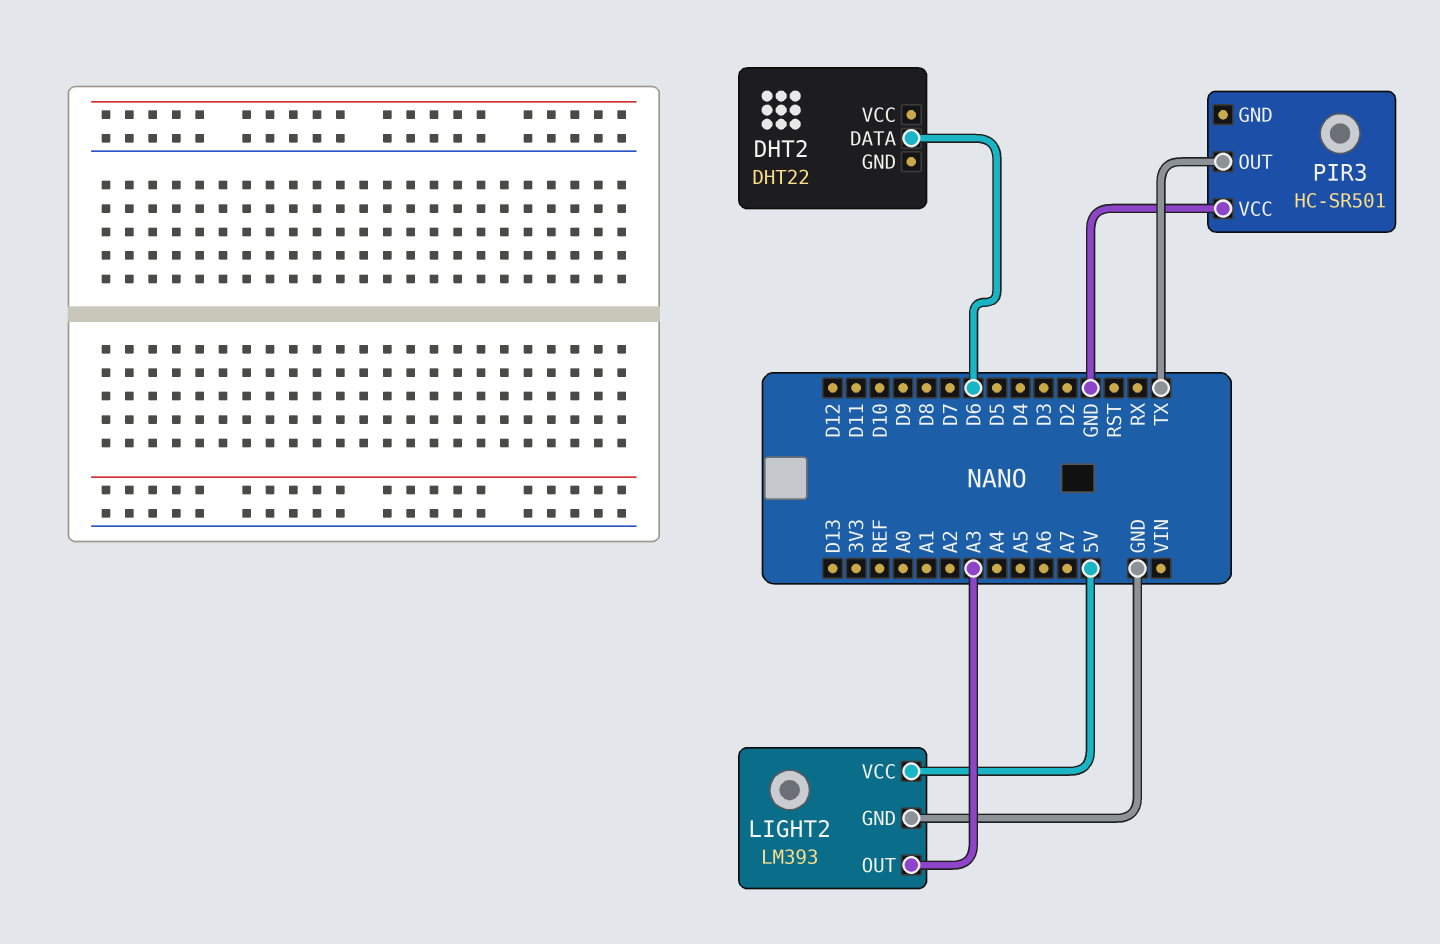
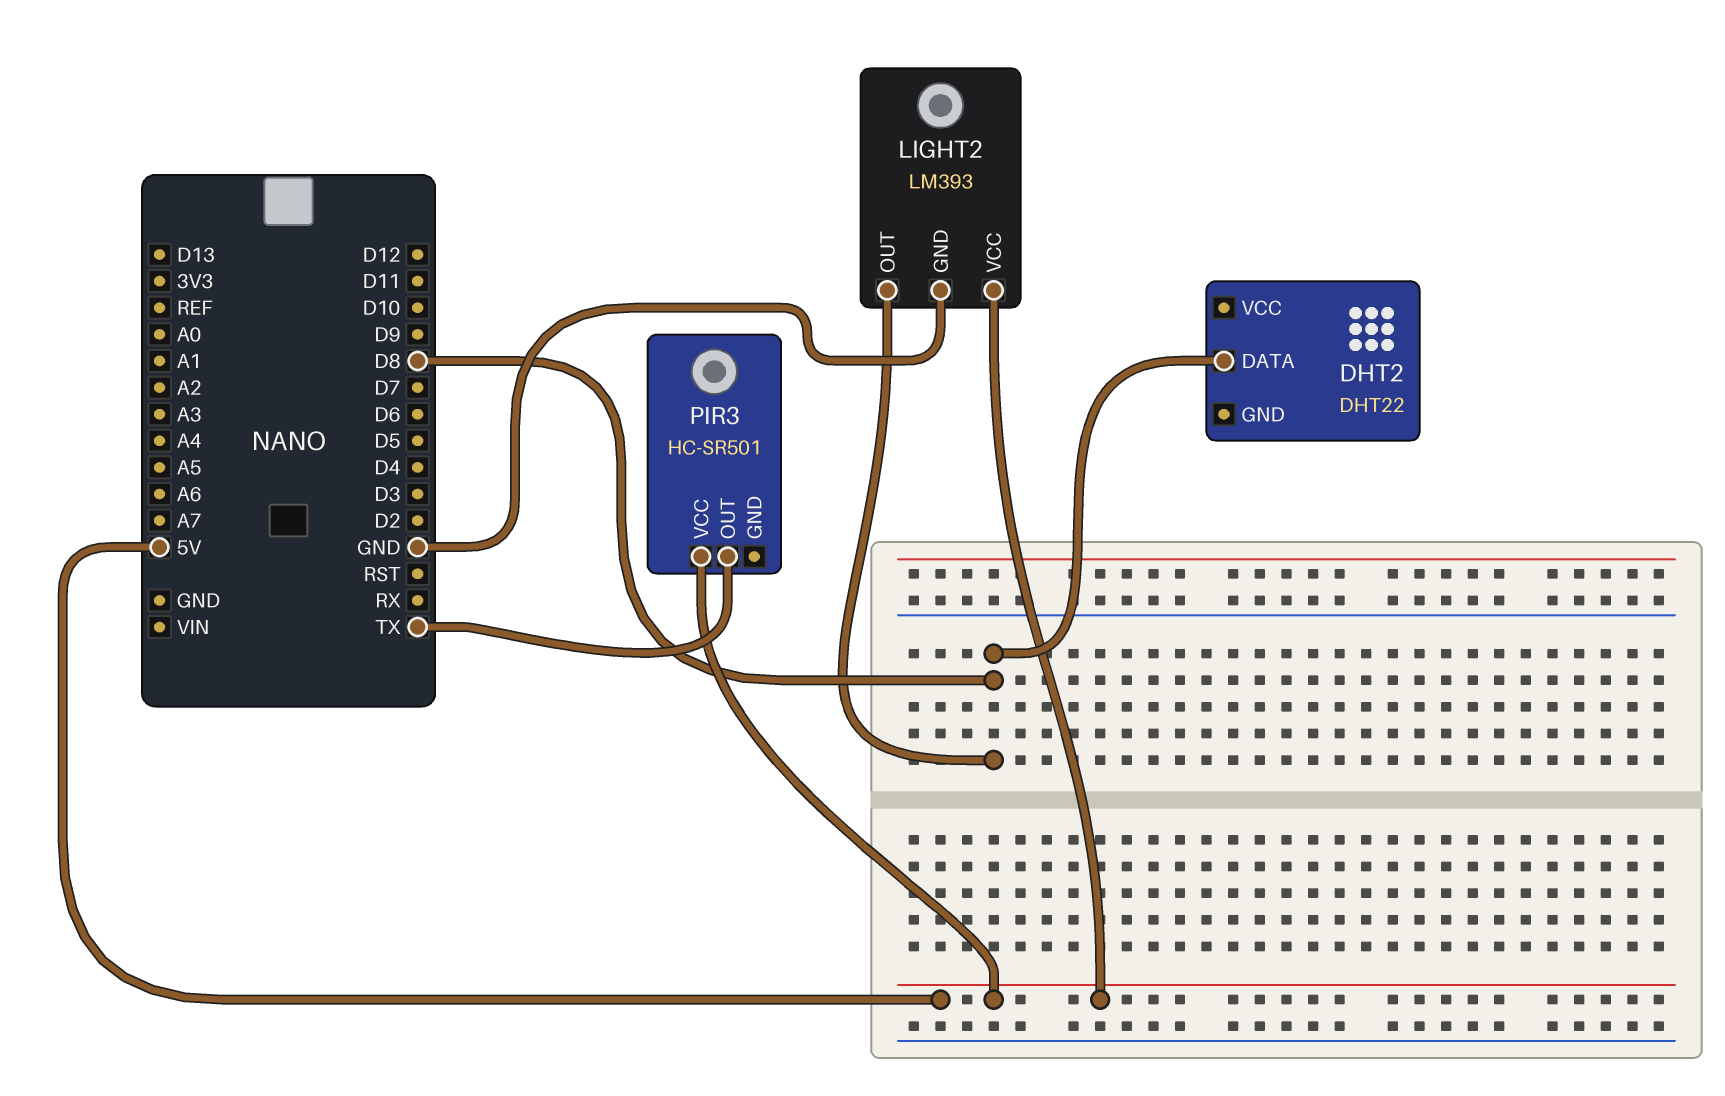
DHT2 pin DATA: D6 -> D8
LIGHT2 pin OUT: A3 -> D8
PIR3 pin VCC: GND -> 5V

